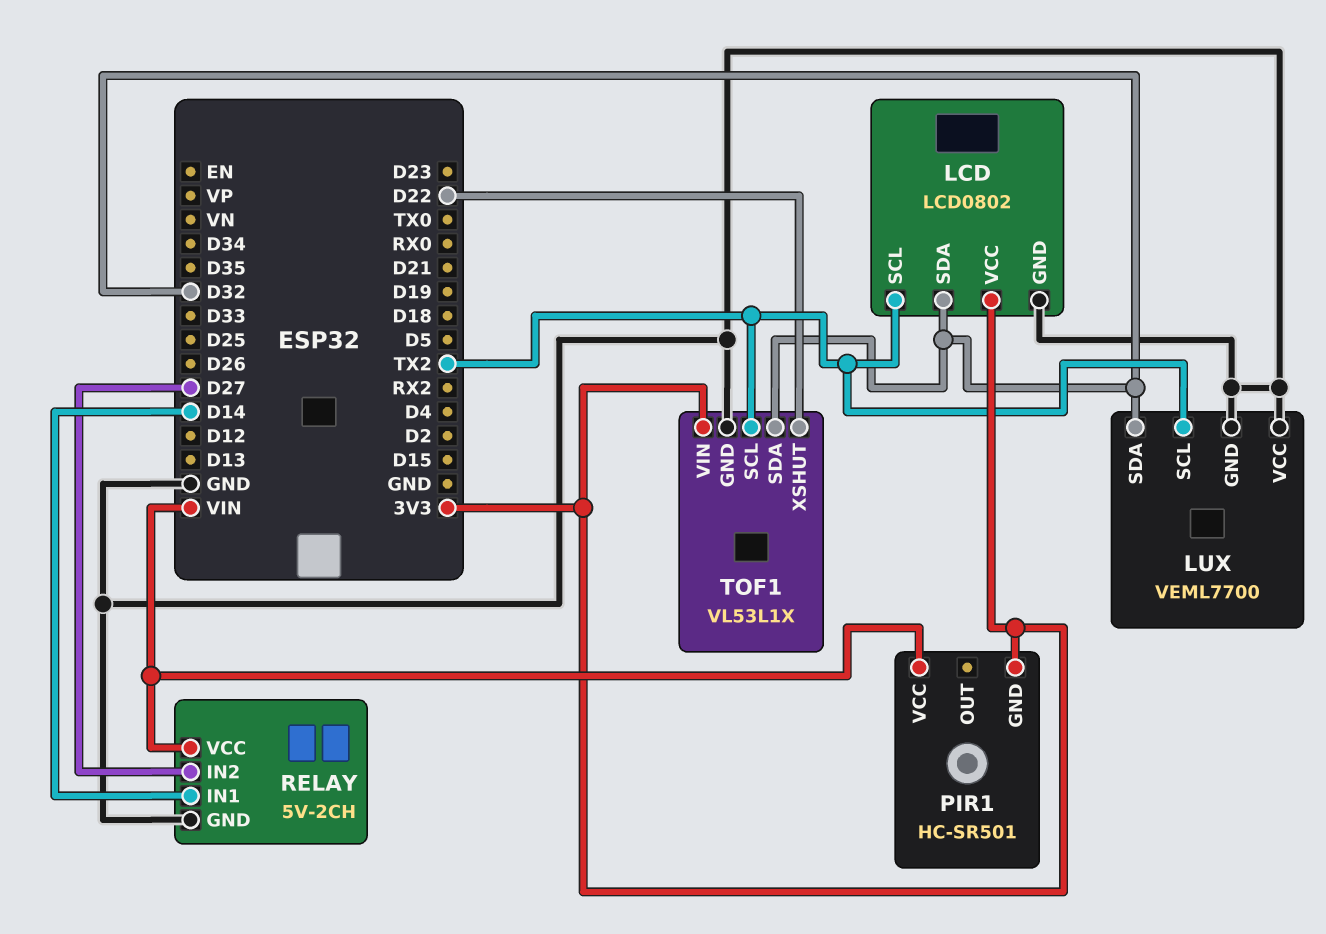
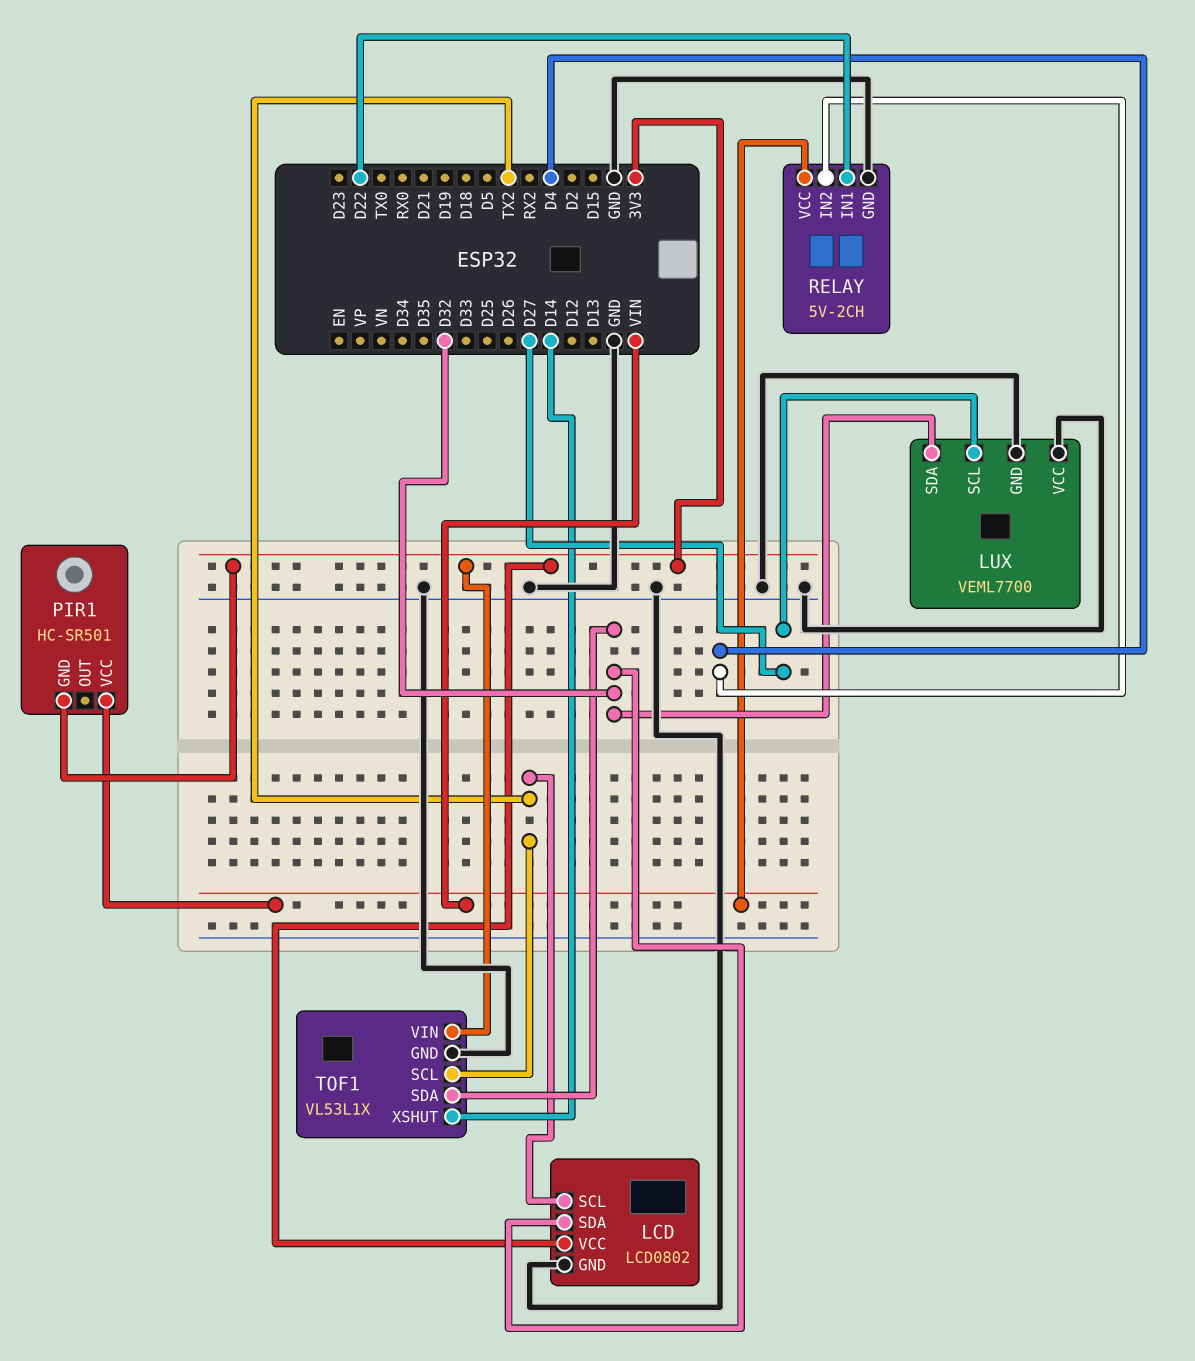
LUX pin SCL: TX2 -> D27
RELAY pin IN1: D14 -> D22
RELAY pin IN2: D27 -> D4
TOF1 pin XSHUT: D22 -> D14

